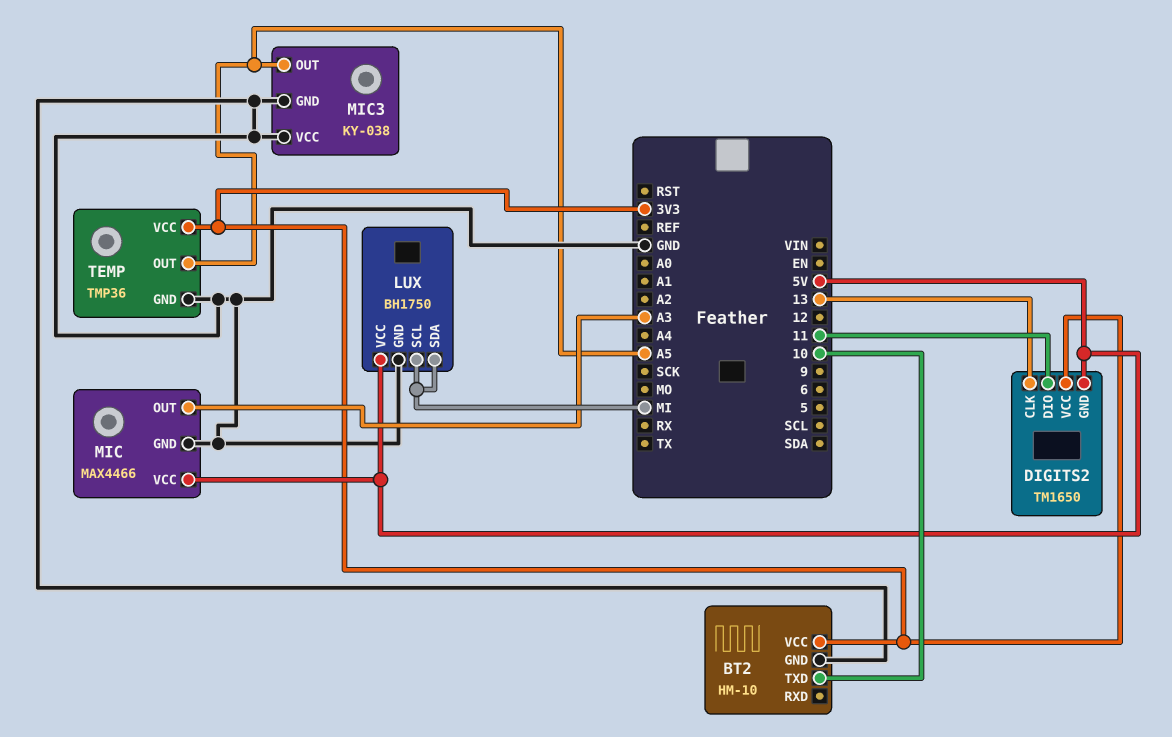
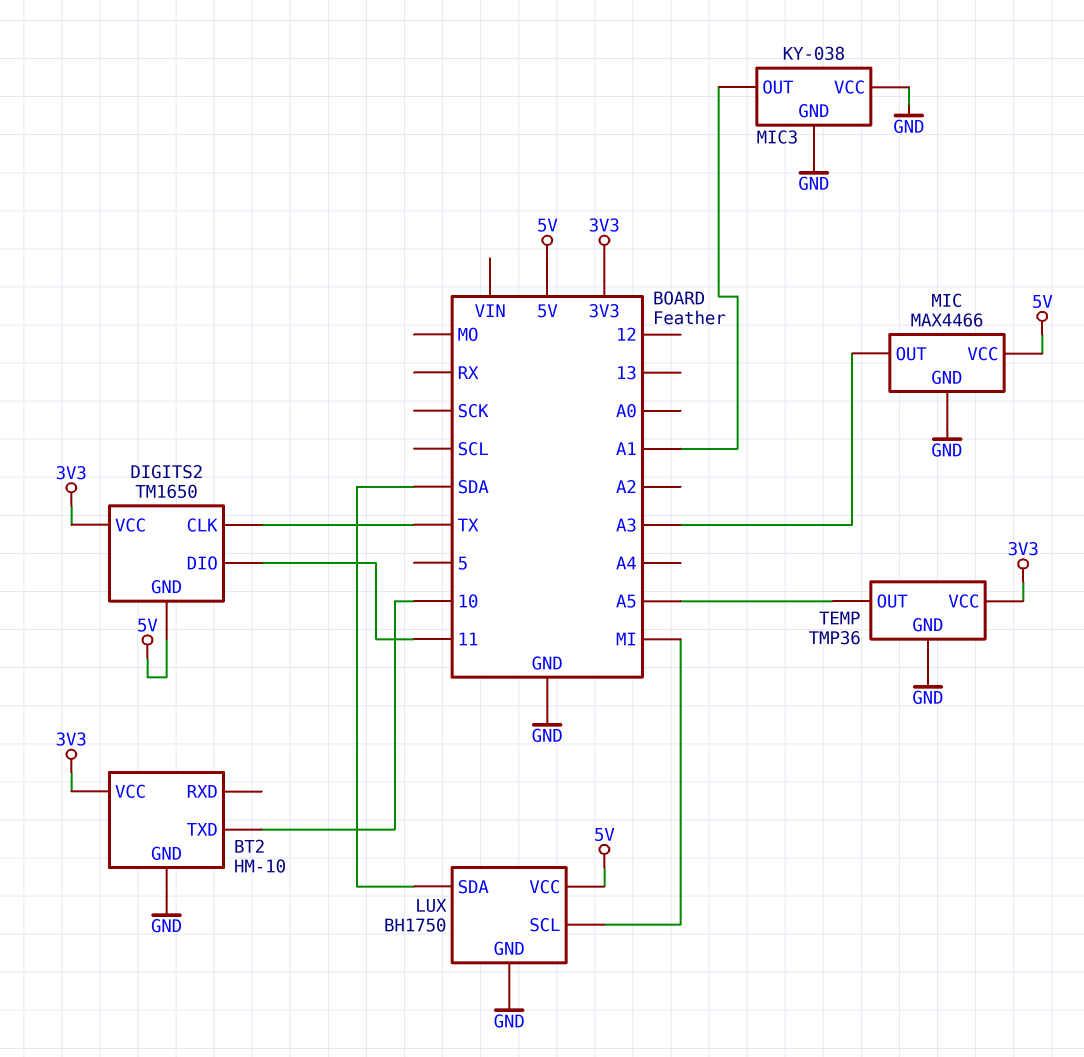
DIGITS2 pin CLK: 13 -> TX
LUX pin SDA: MI -> SDA
MIC3 pin OUT: A5 -> A1

